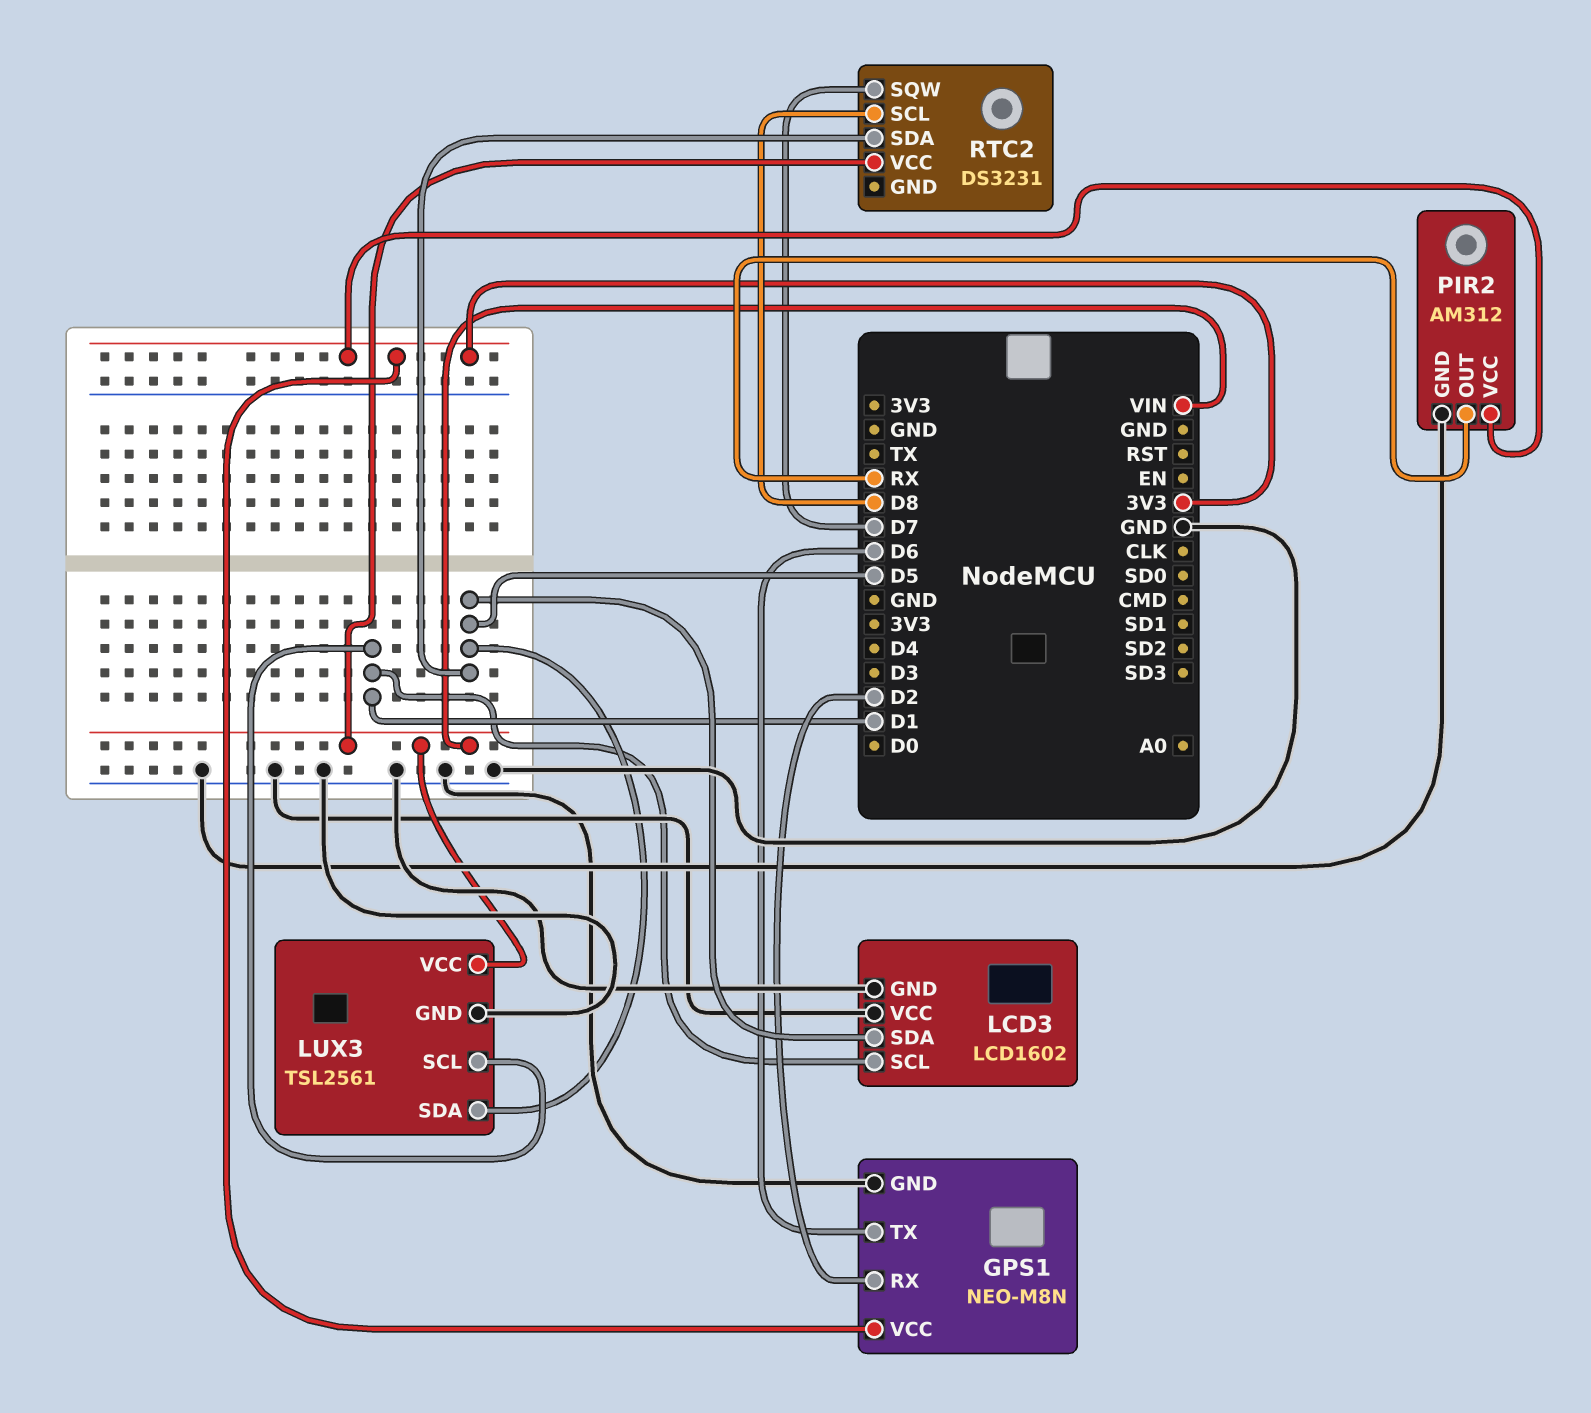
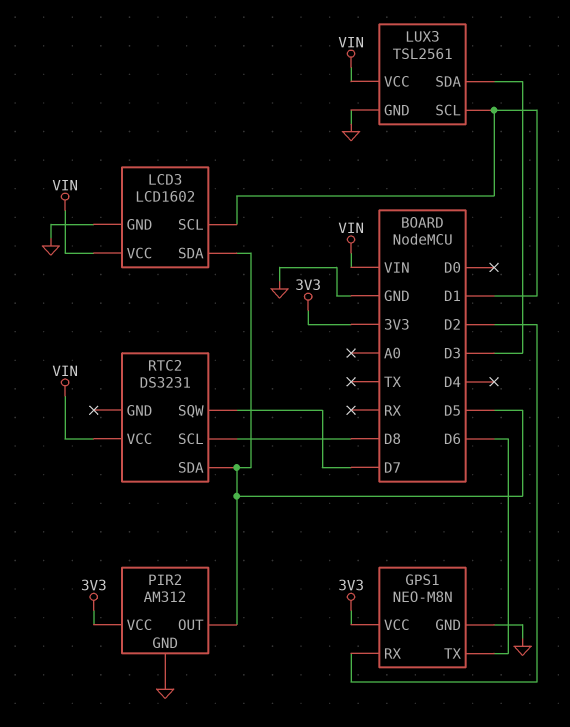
LCD3 pin VCC: GND -> VIN
LUX3 pin SDA: D5 -> D3
PIR2 pin OUT: RX -> D5

